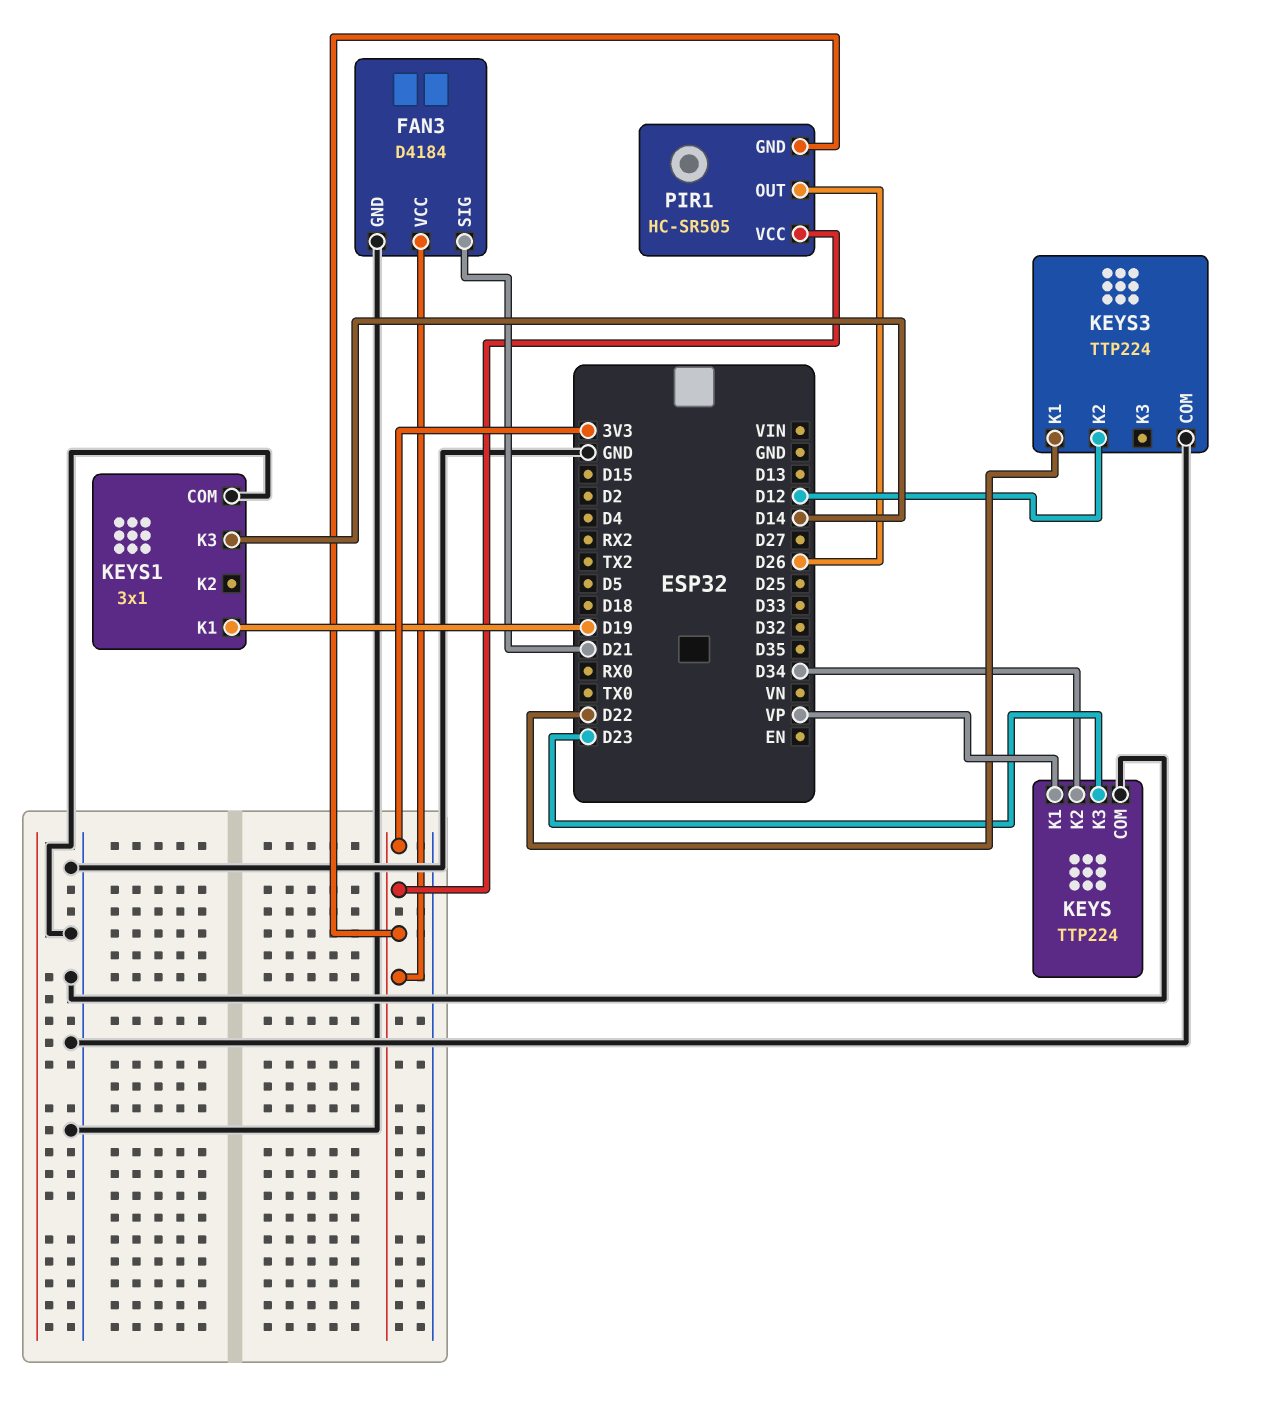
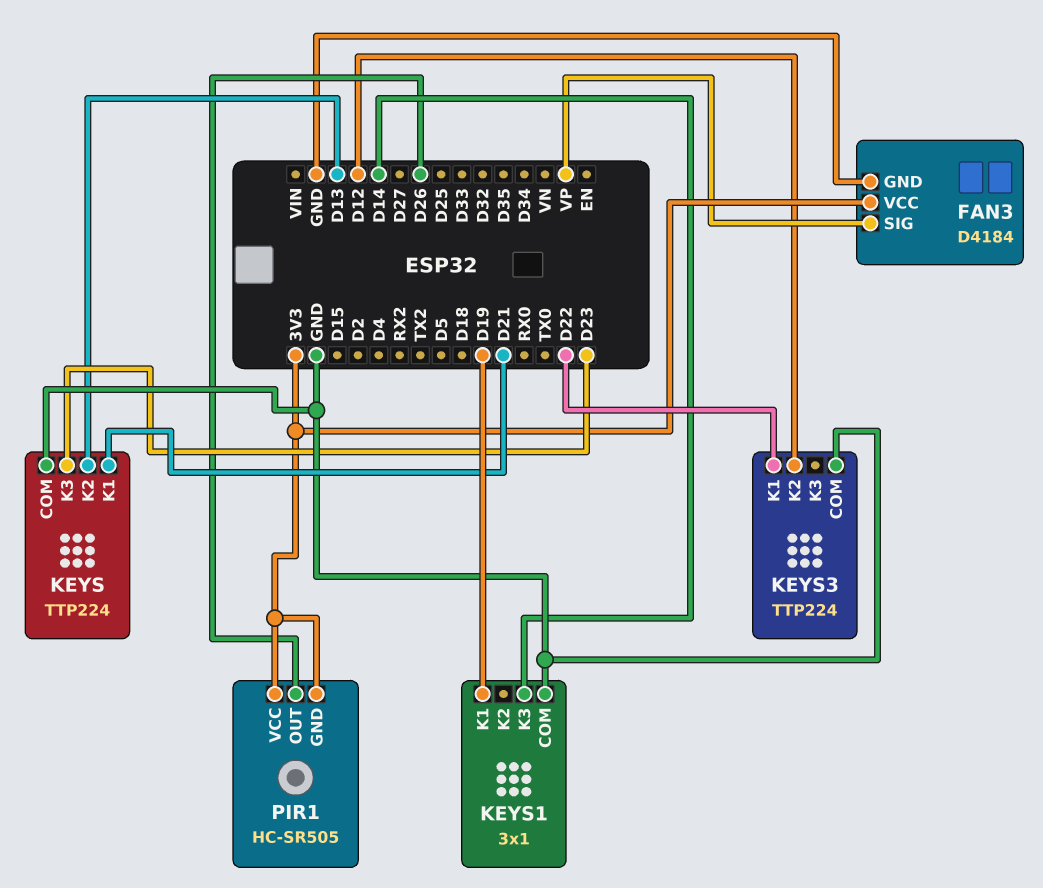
FAN3 pin SIG: D21 -> VP
KEYS pin K1: VP -> D21
KEYS pin K2: D34 -> D13

